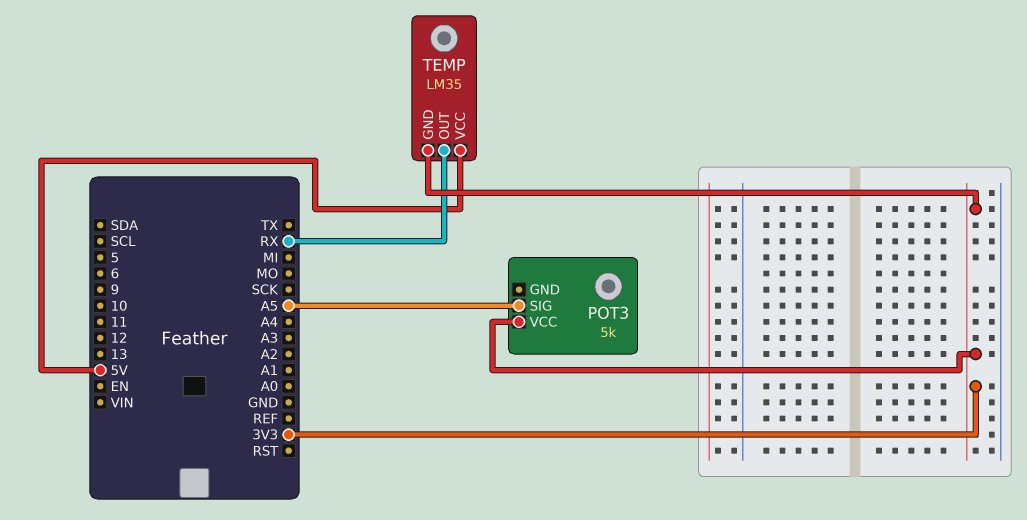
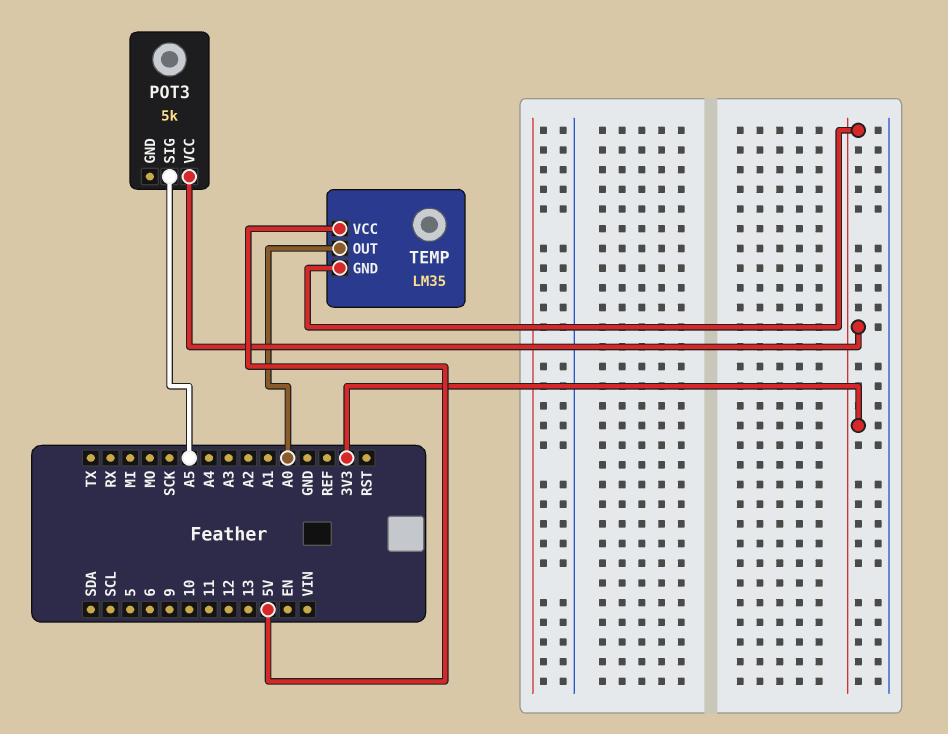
TEMP pin OUT: RX -> A0

